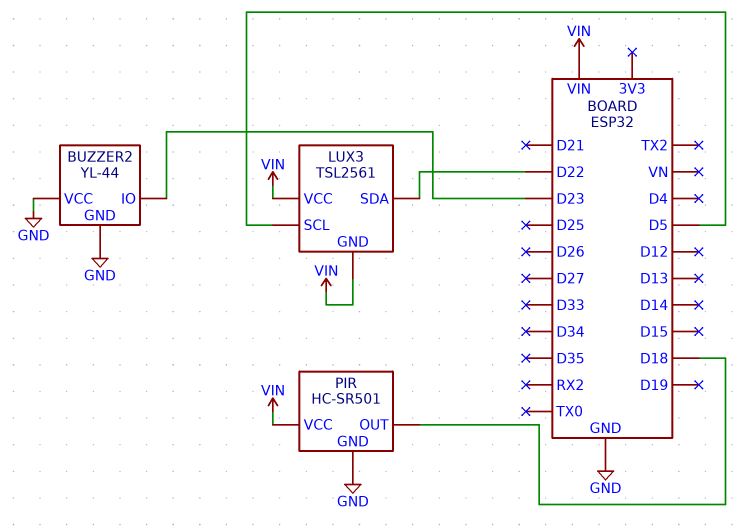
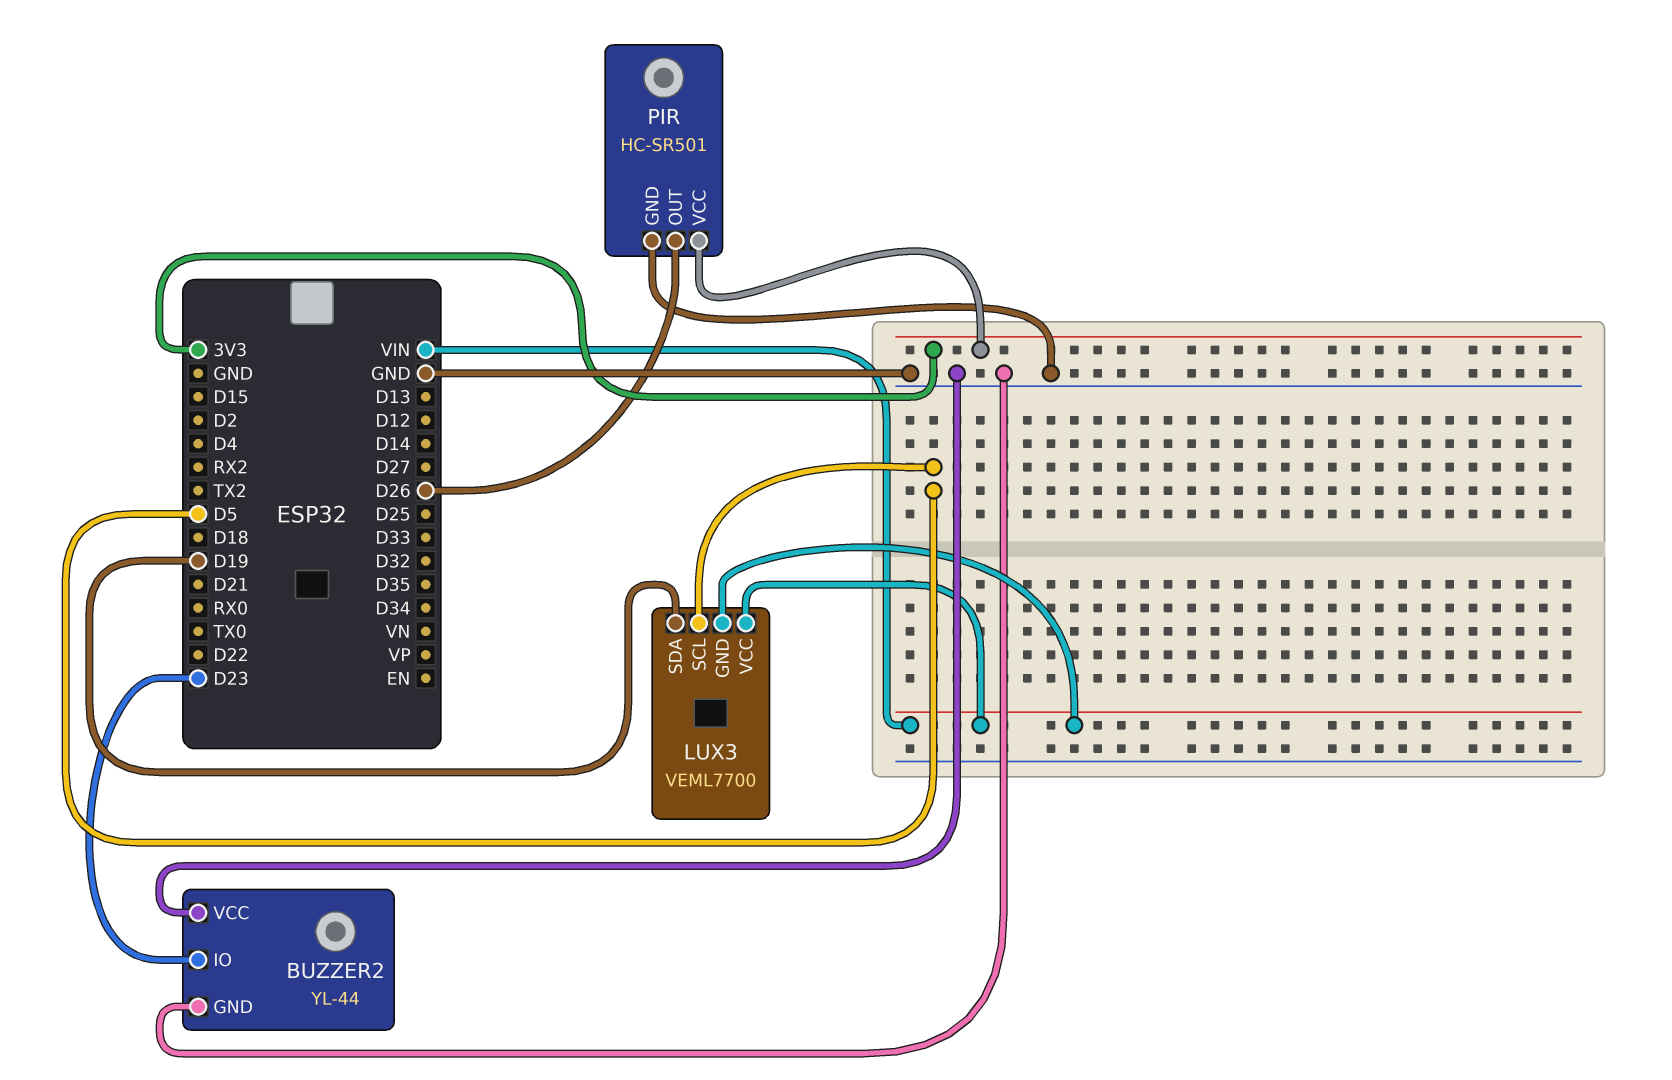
LUX3: TSL2561 -> VEML7700
LUX3 pin SDA: D22 -> D19
PIR pin OUT: D18 -> D26
PIR pin VCC: VIN -> 3V3

